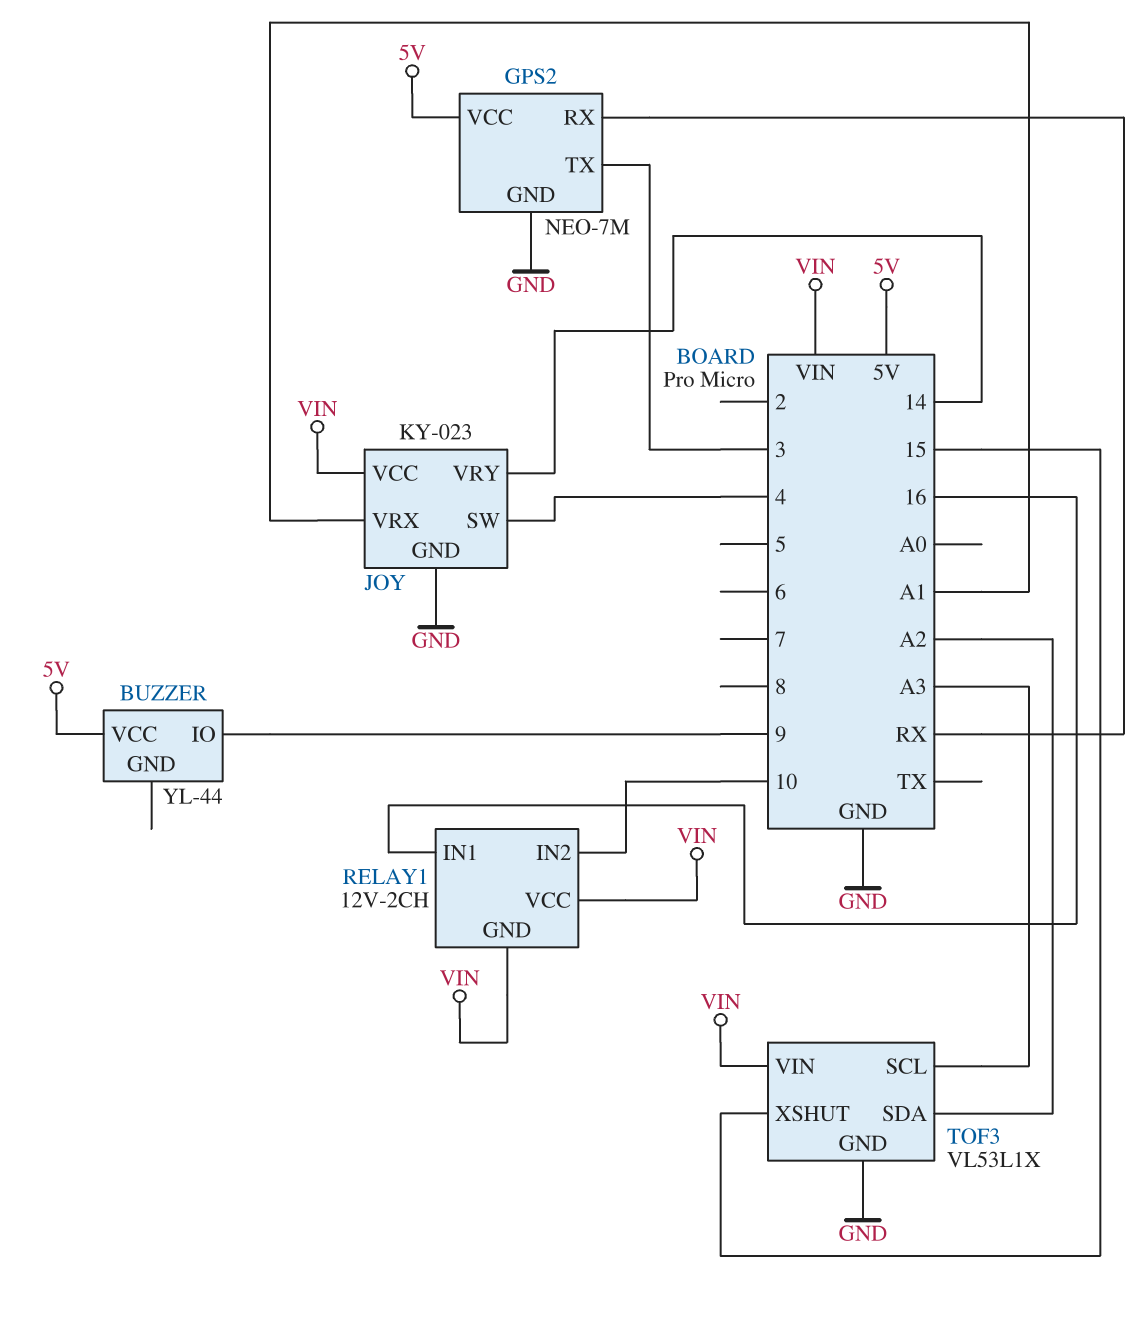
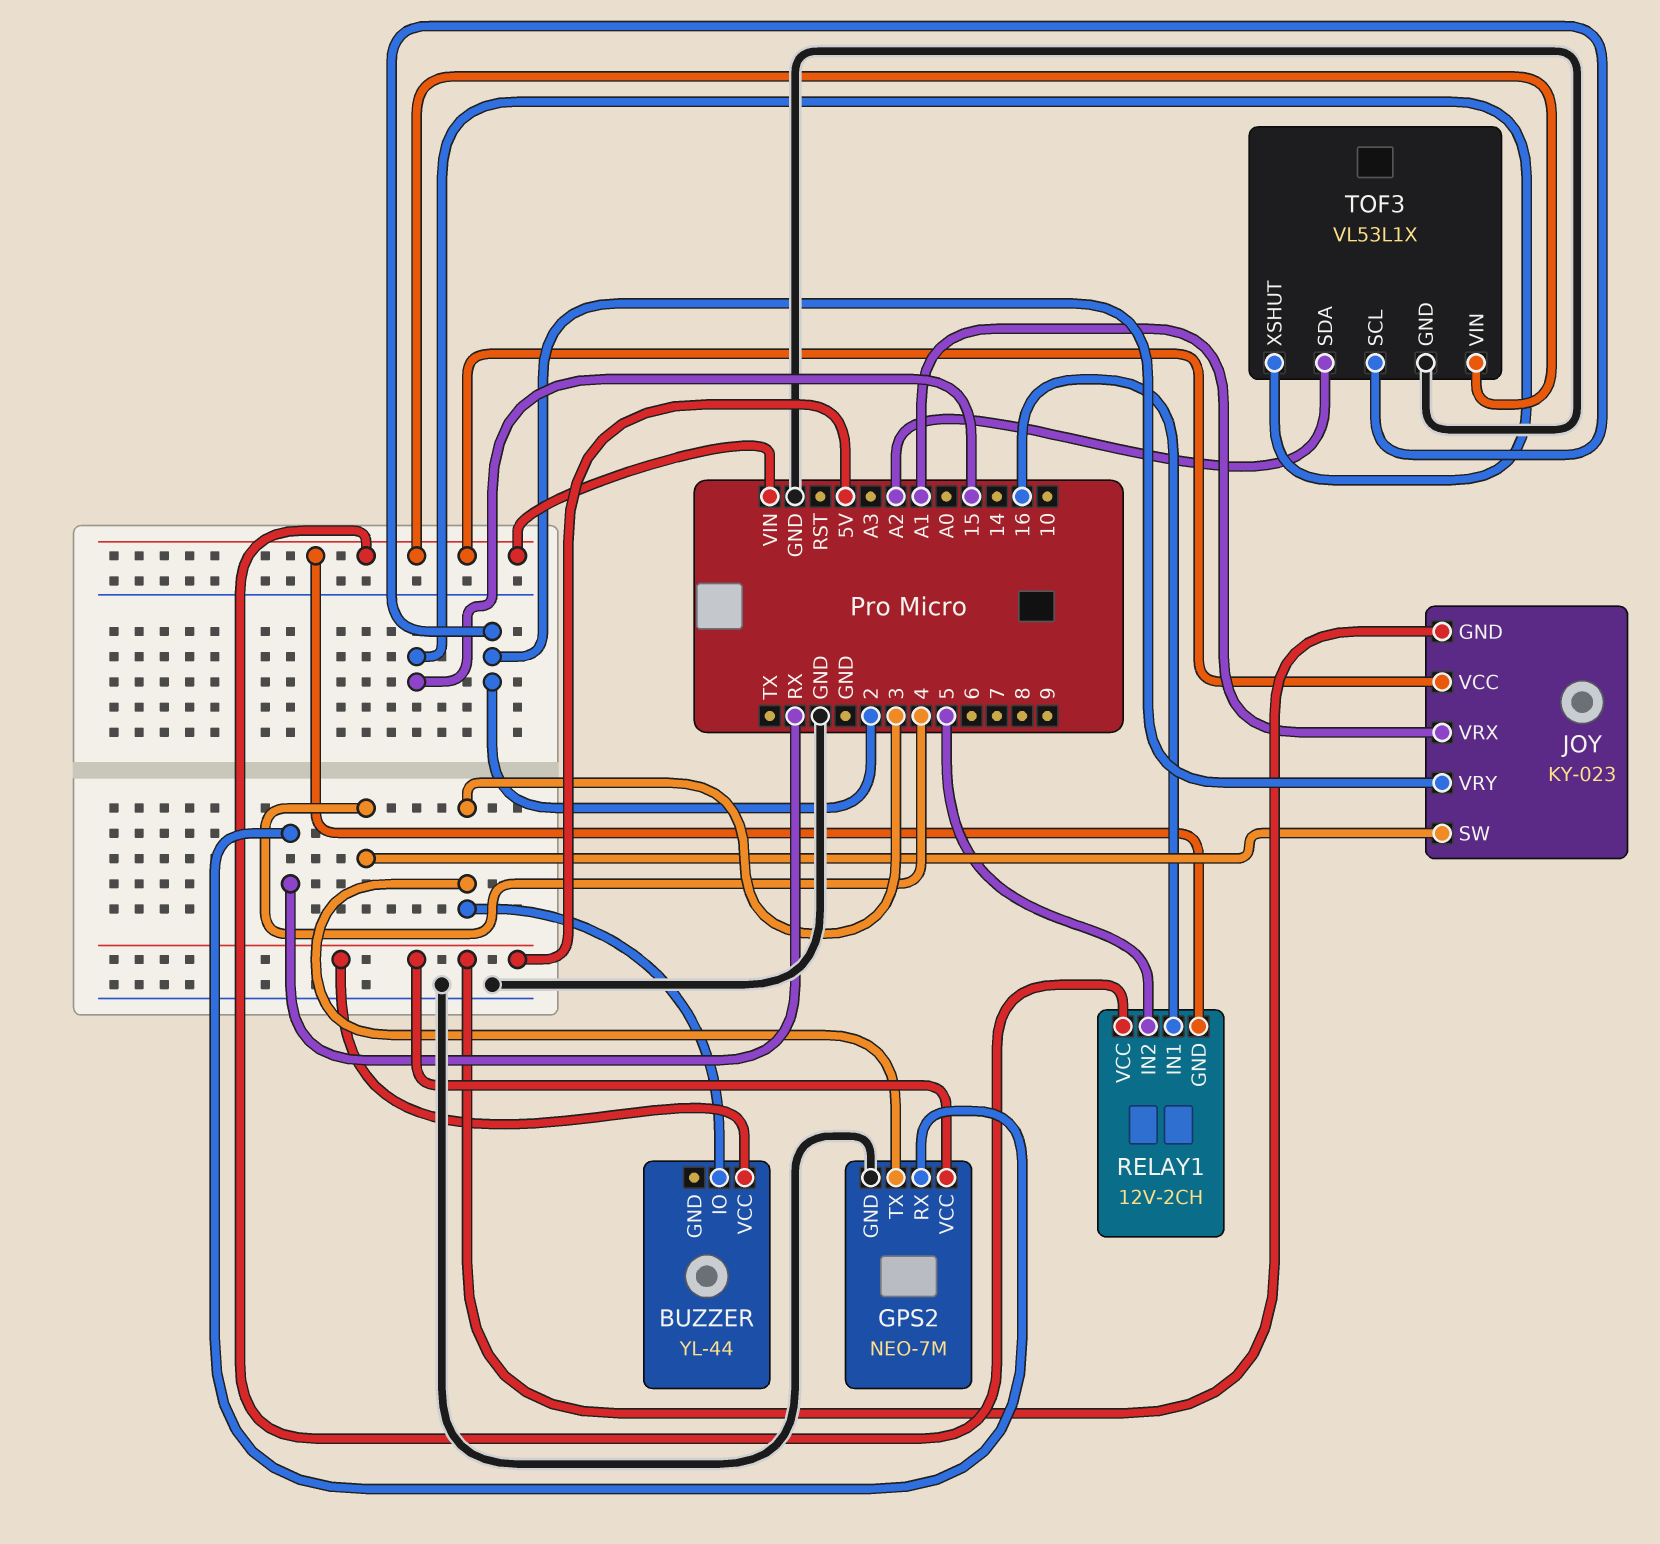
BUZZER pin IO: 9 -> 3
JOY pin GND: GND -> 5V
JOY pin VRY: 14 -> 2
RELAY1 pin IN2: 10 -> 5
TOF3 pin SCL: A3 -> 2

